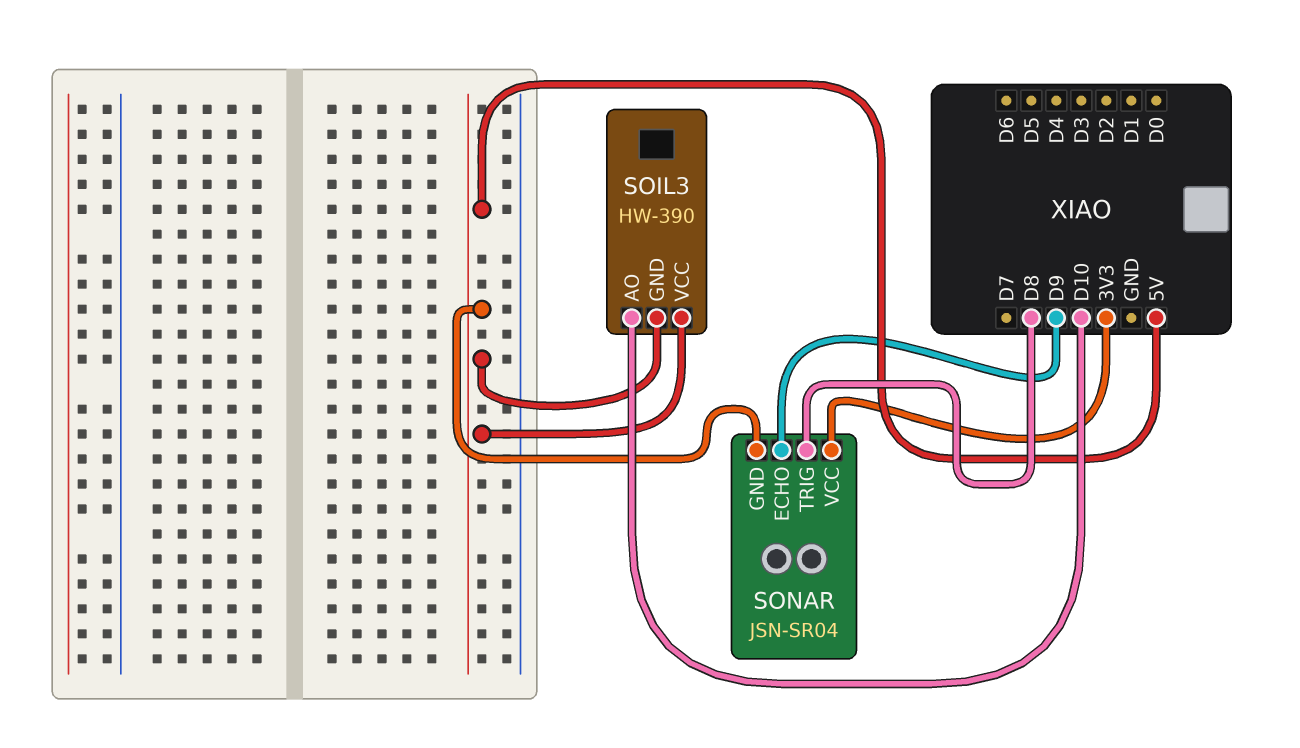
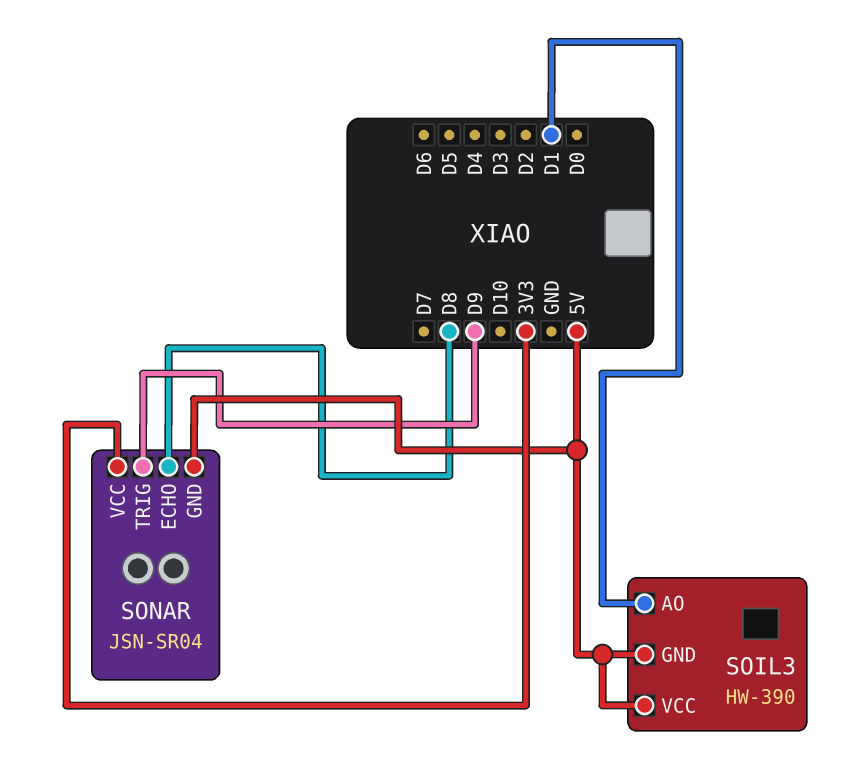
SOIL3 pin AO: D10 -> D1
SONAR pin ECHO: D9 -> D8
SONAR pin TRIG: D8 -> D9

